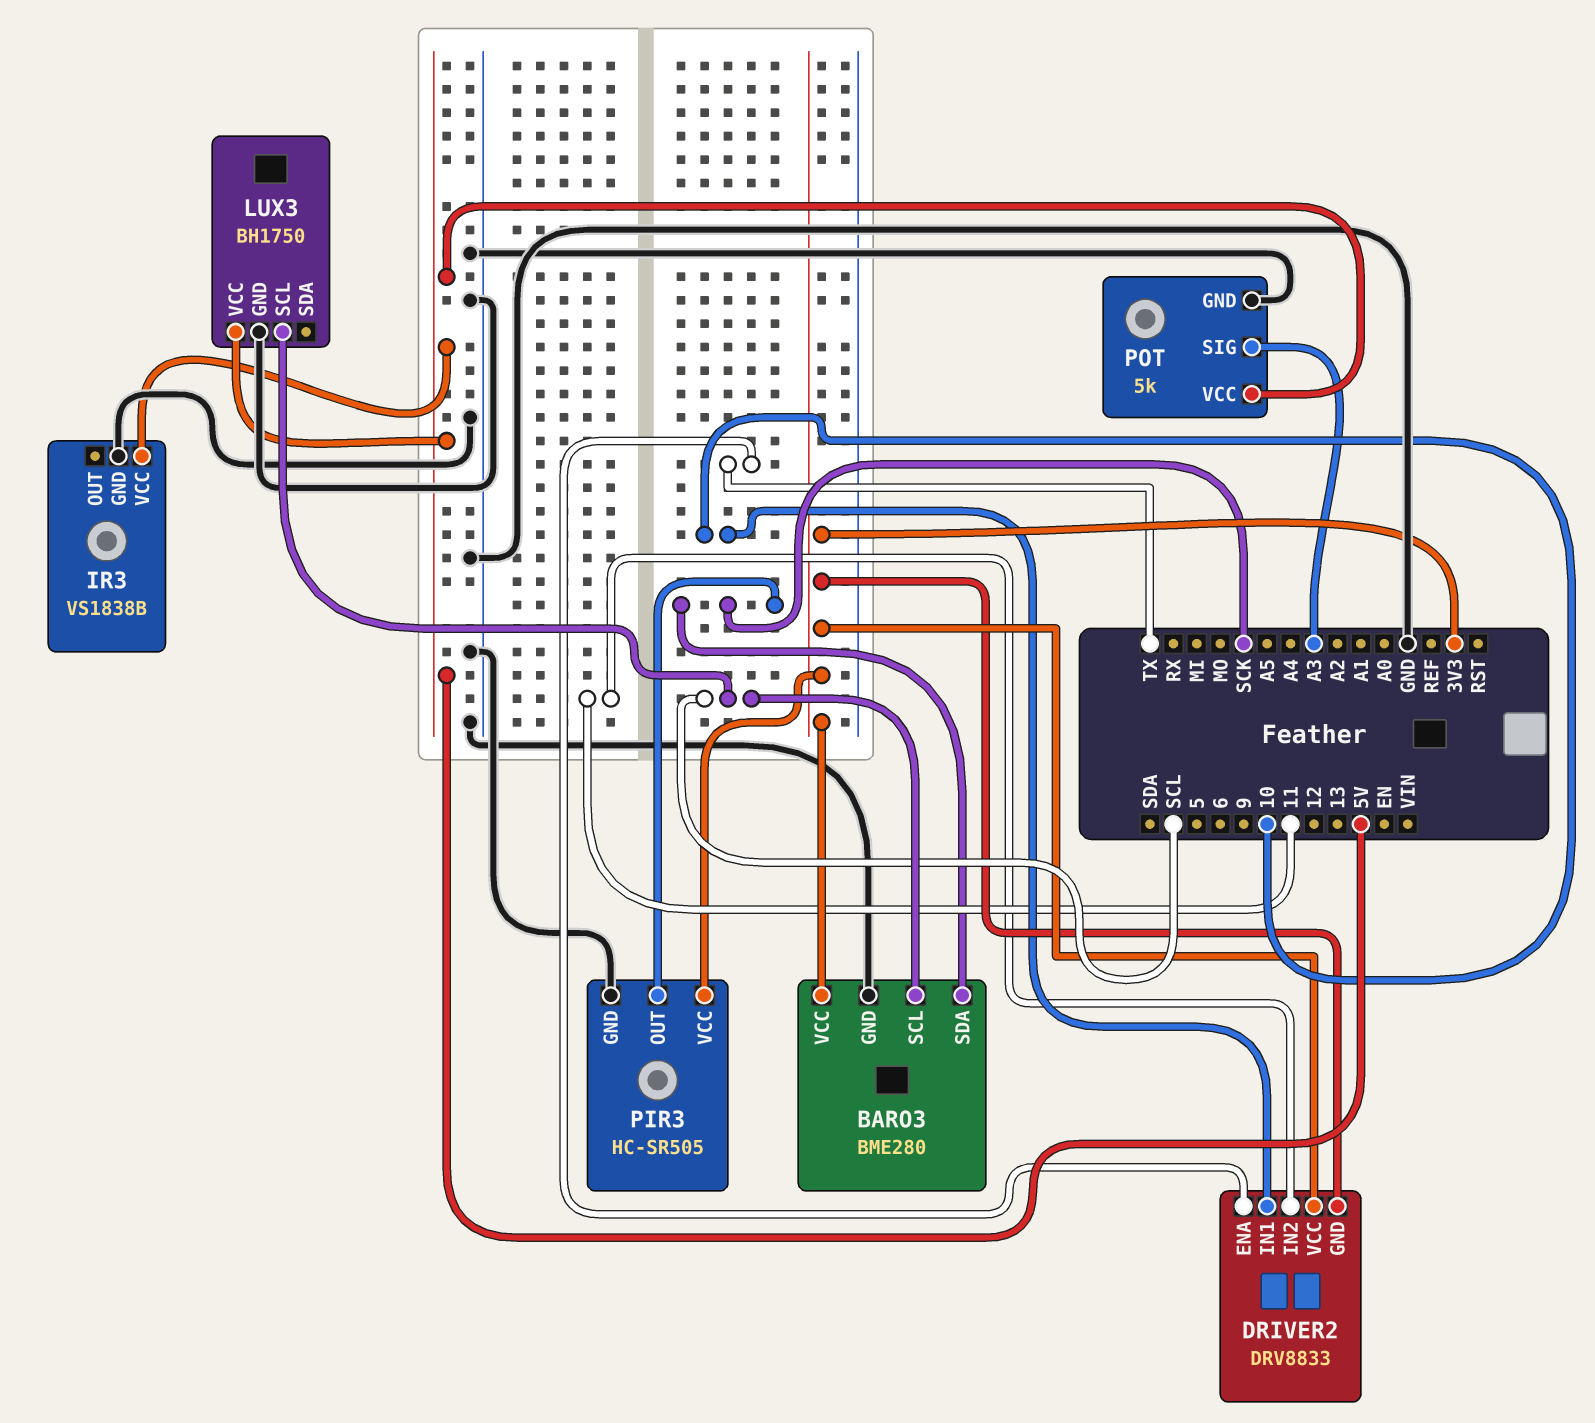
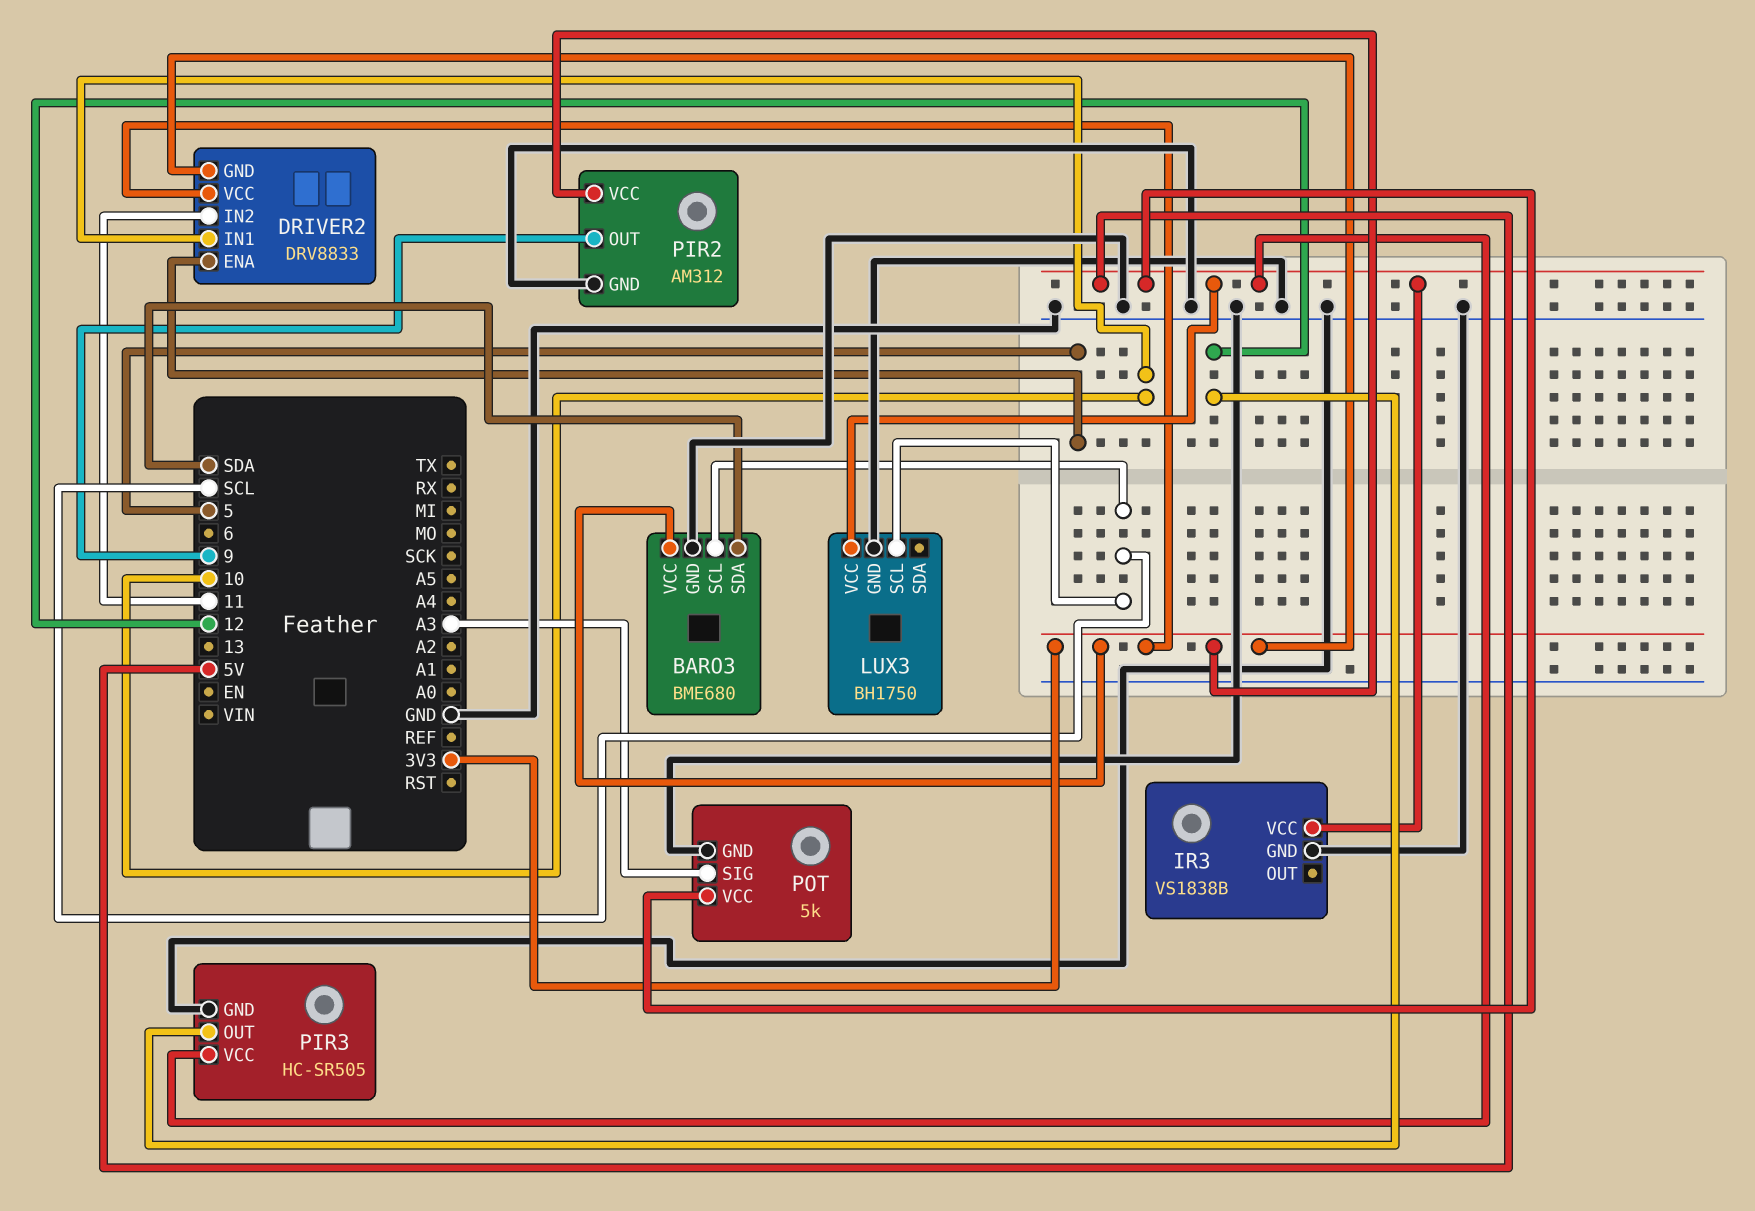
BARO3: BME280 -> BME680
BARO3 pin SDA: SCK -> SDA
DRIVER2 pin ENA: TX -> 5
PIR2: none -> AM312
PIR2 pin GND: none -> GND
PIR2 pin OUT: none -> 9
PIR2 pin VCC: none -> 3V3
PIR3 pin OUT: SCK -> 12
PIR3 pin VCC: 3V3 -> 5V

